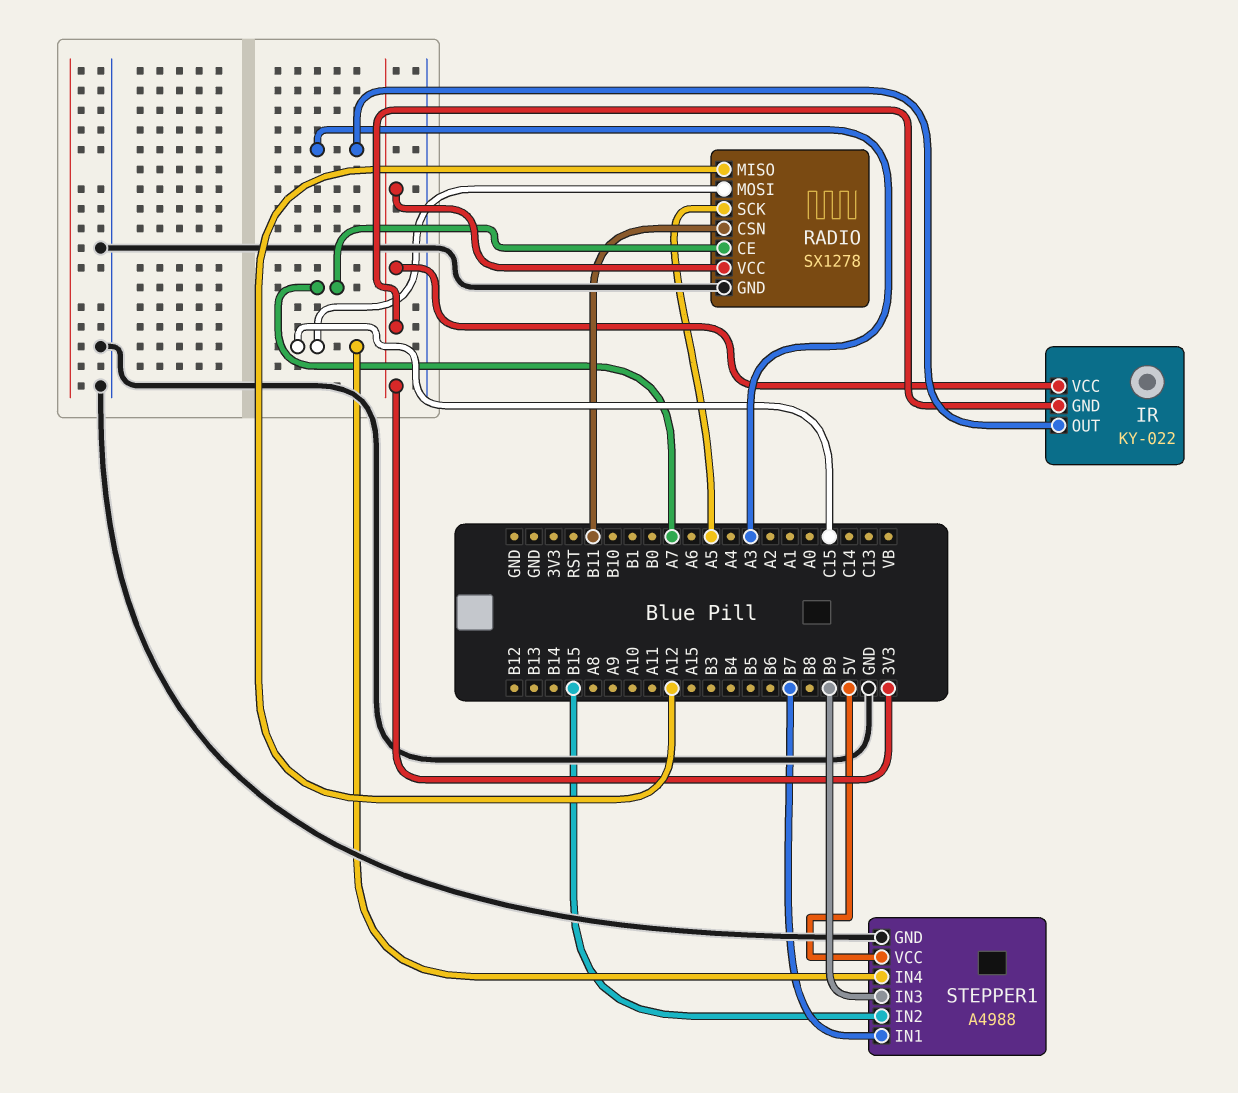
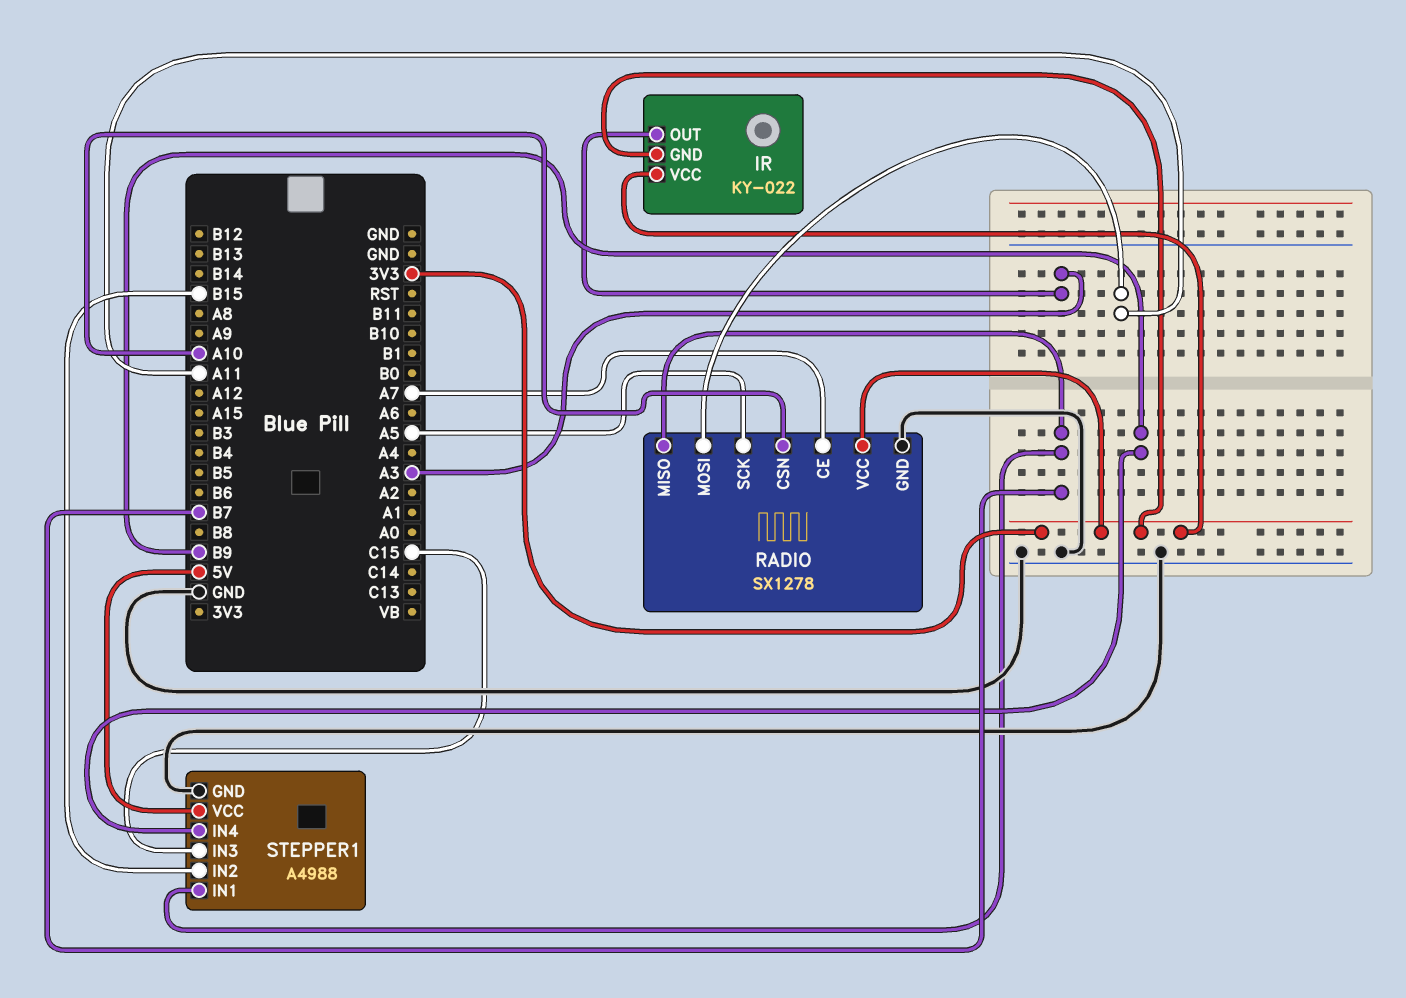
RADIO pin CSN: B11 -> A10
RADIO pin MISO: A12 -> B7
RADIO pin MOSI: C15 -> A11
STEPPER1 pin IN3: B9 -> C15
STEPPER1 pin IN4: C15 -> B9

